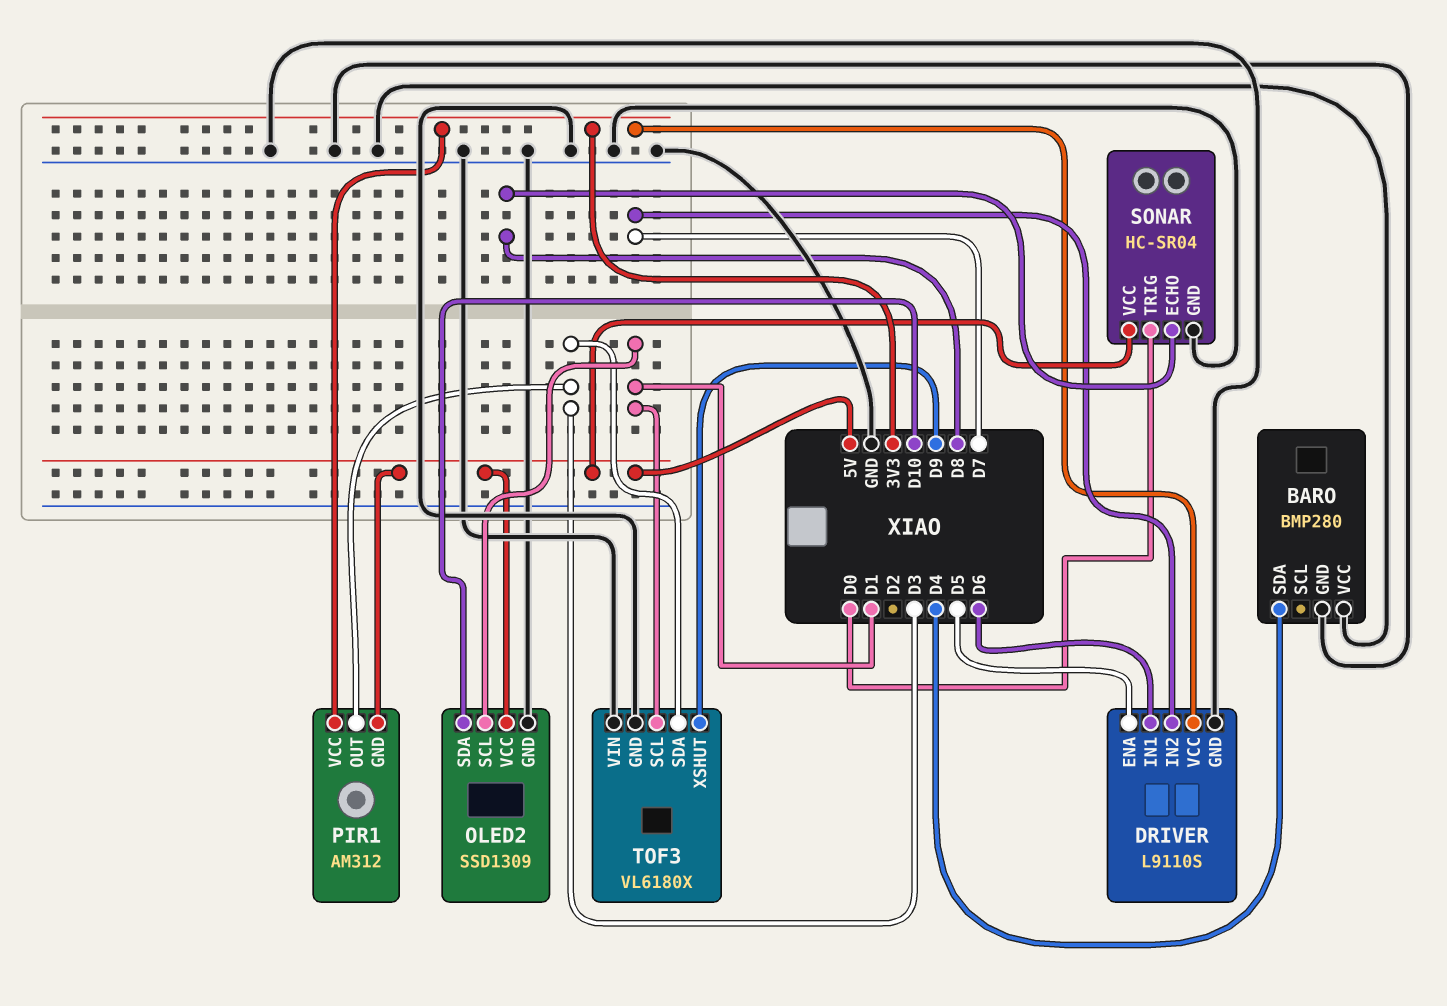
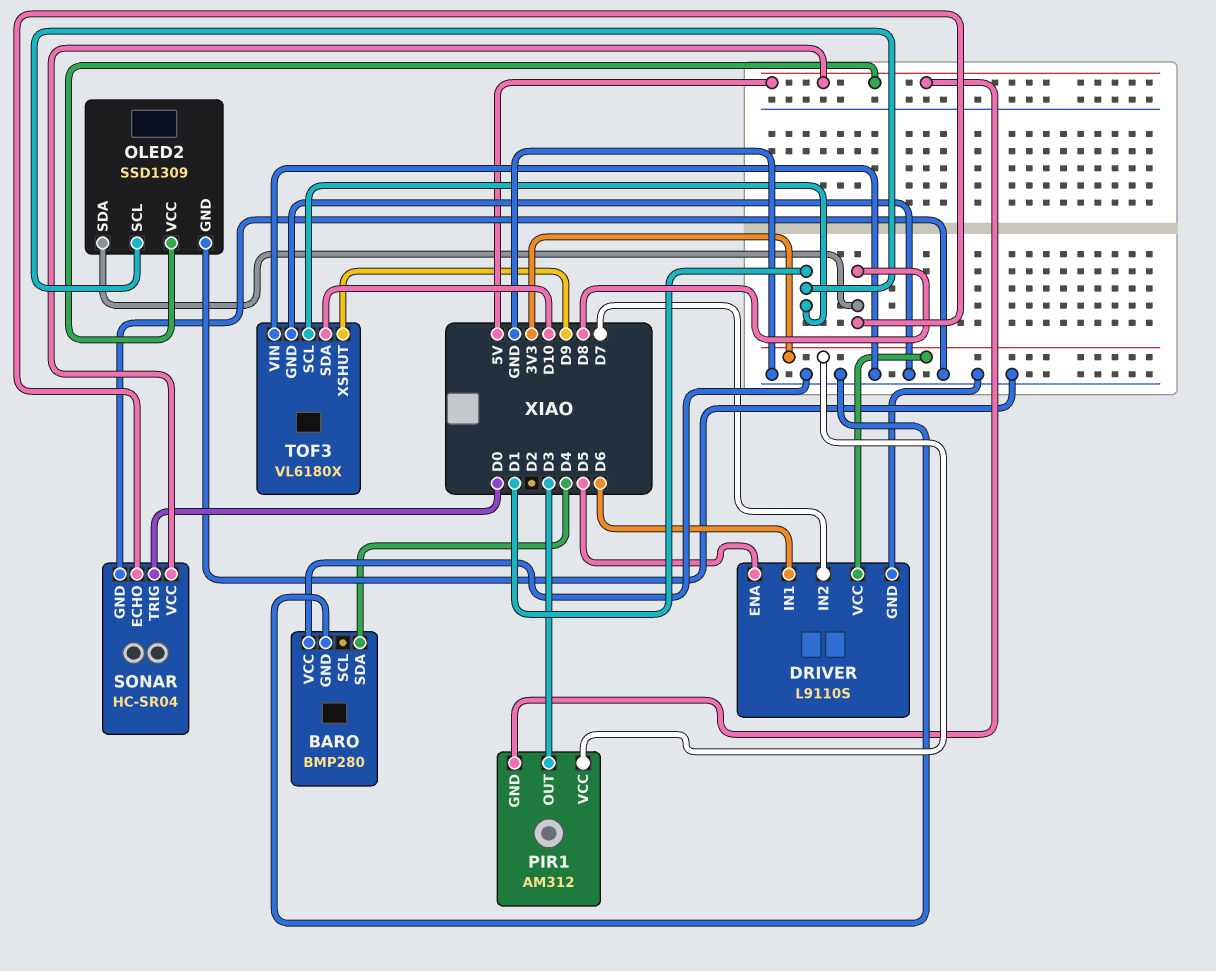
OLED2 pin SDA: D10 -> D8
TOF3 pin SDA: D3 -> D10

